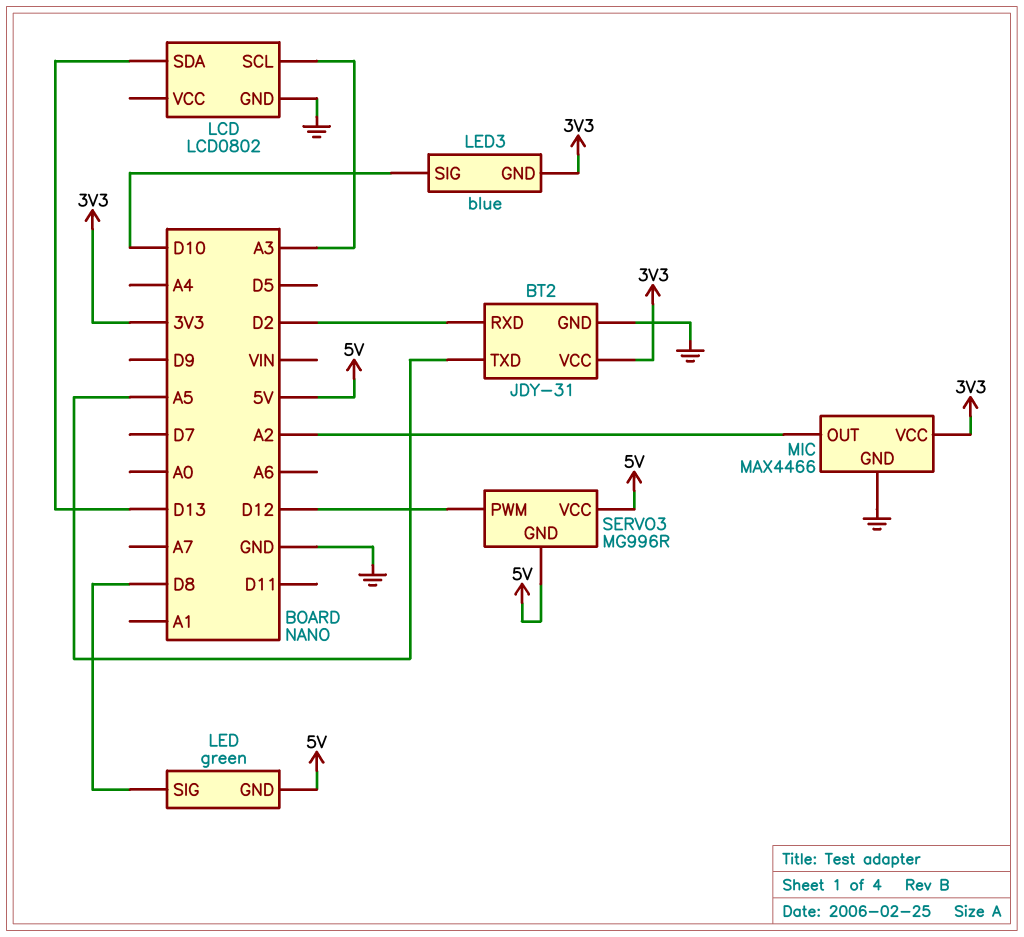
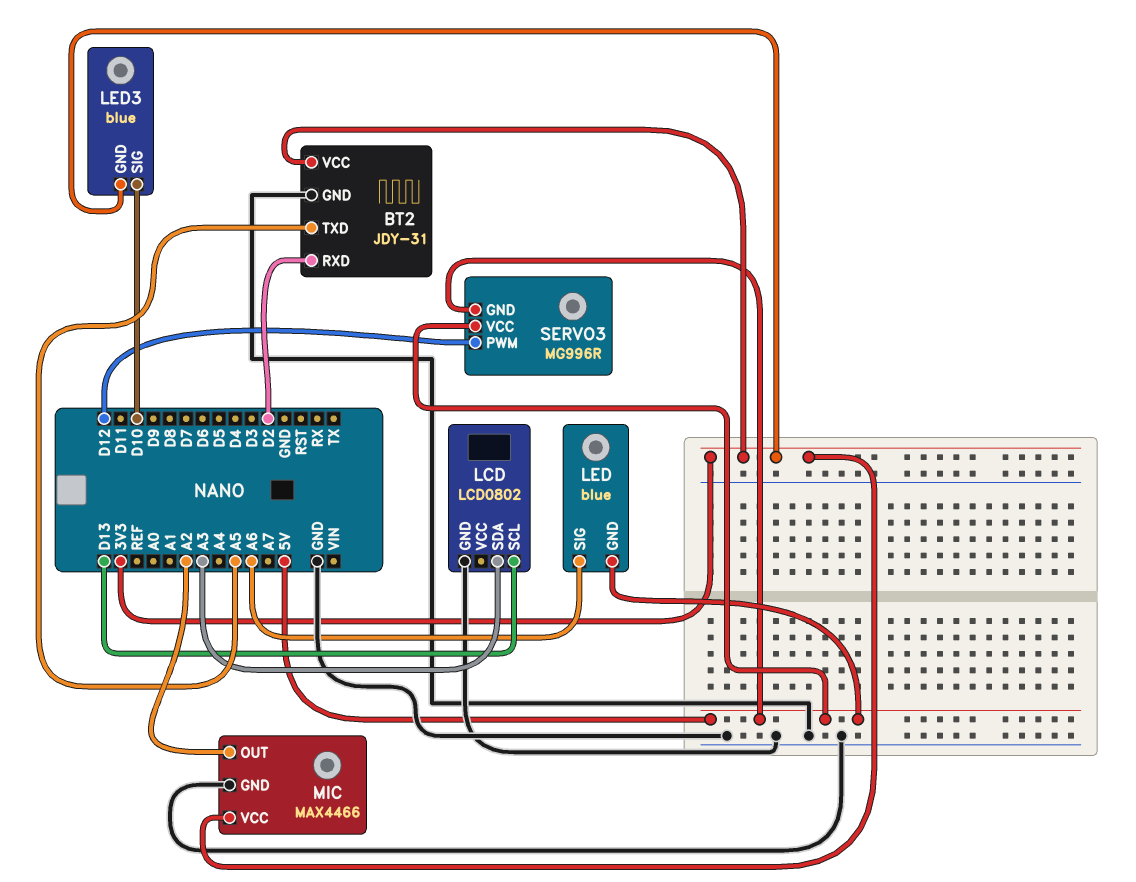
LCD pin SCL: A3 -> D13
LCD pin SDA: D13 -> A3
LED: green -> blue
LED pin SIG: D8 -> A6

